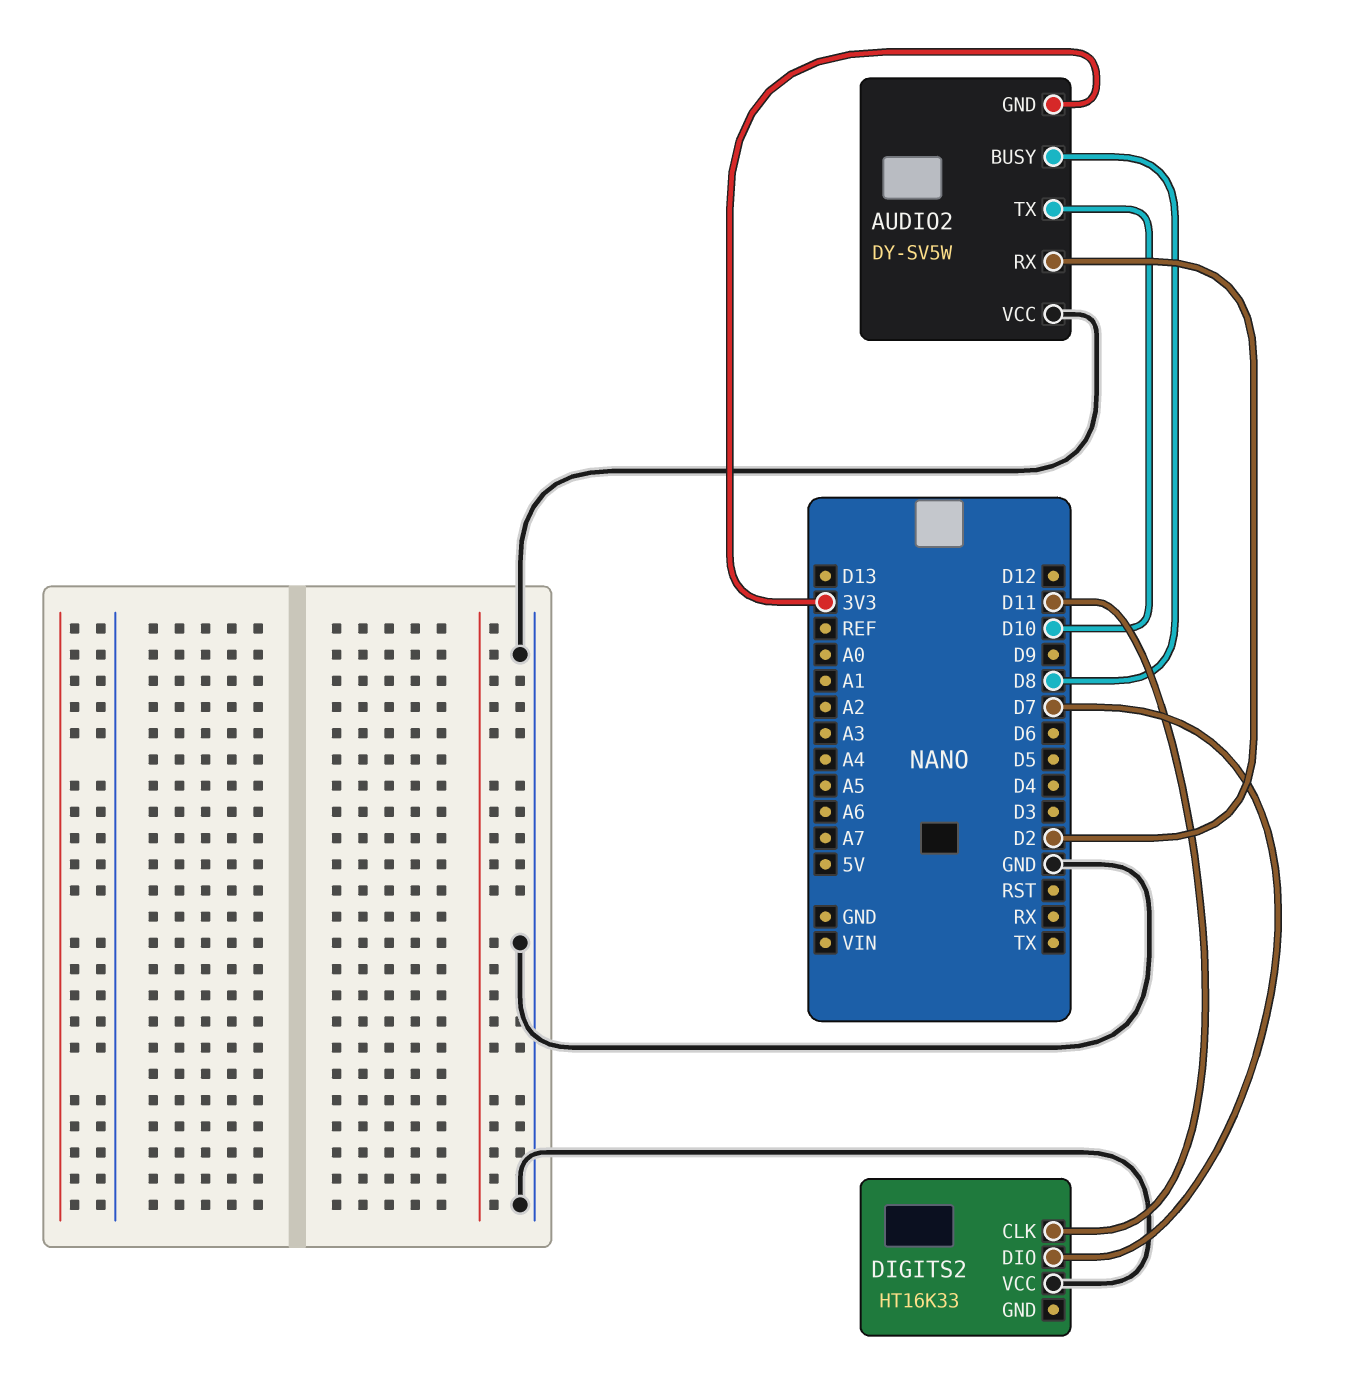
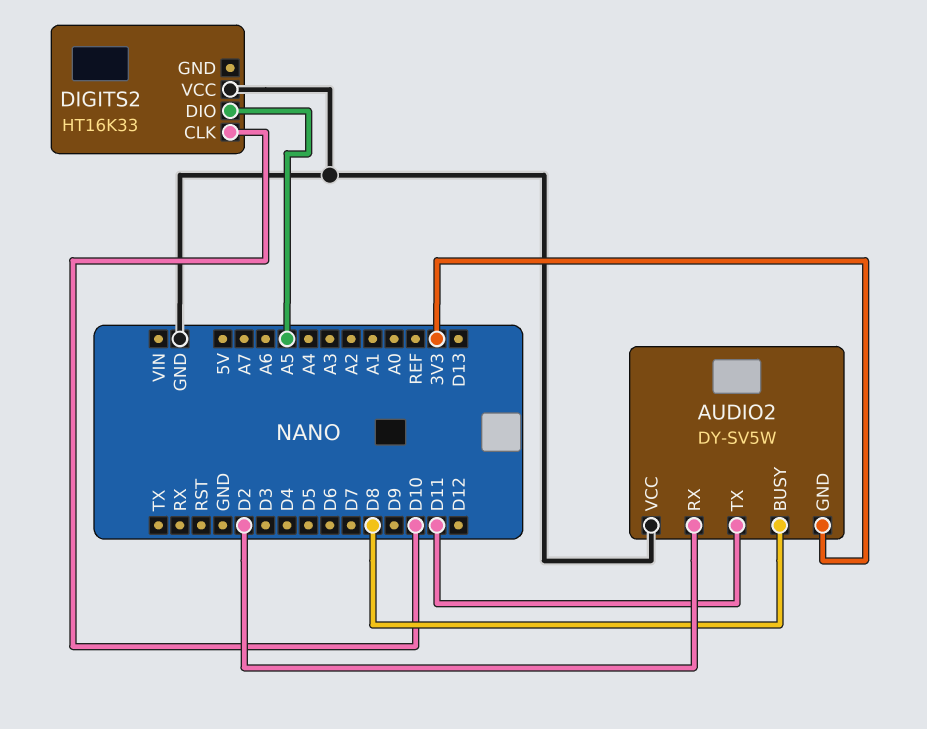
AUDIO2 pin TX: D10 -> D11
DIGITS2 pin CLK: D11 -> D10
DIGITS2 pin DIO: D7 -> A5

